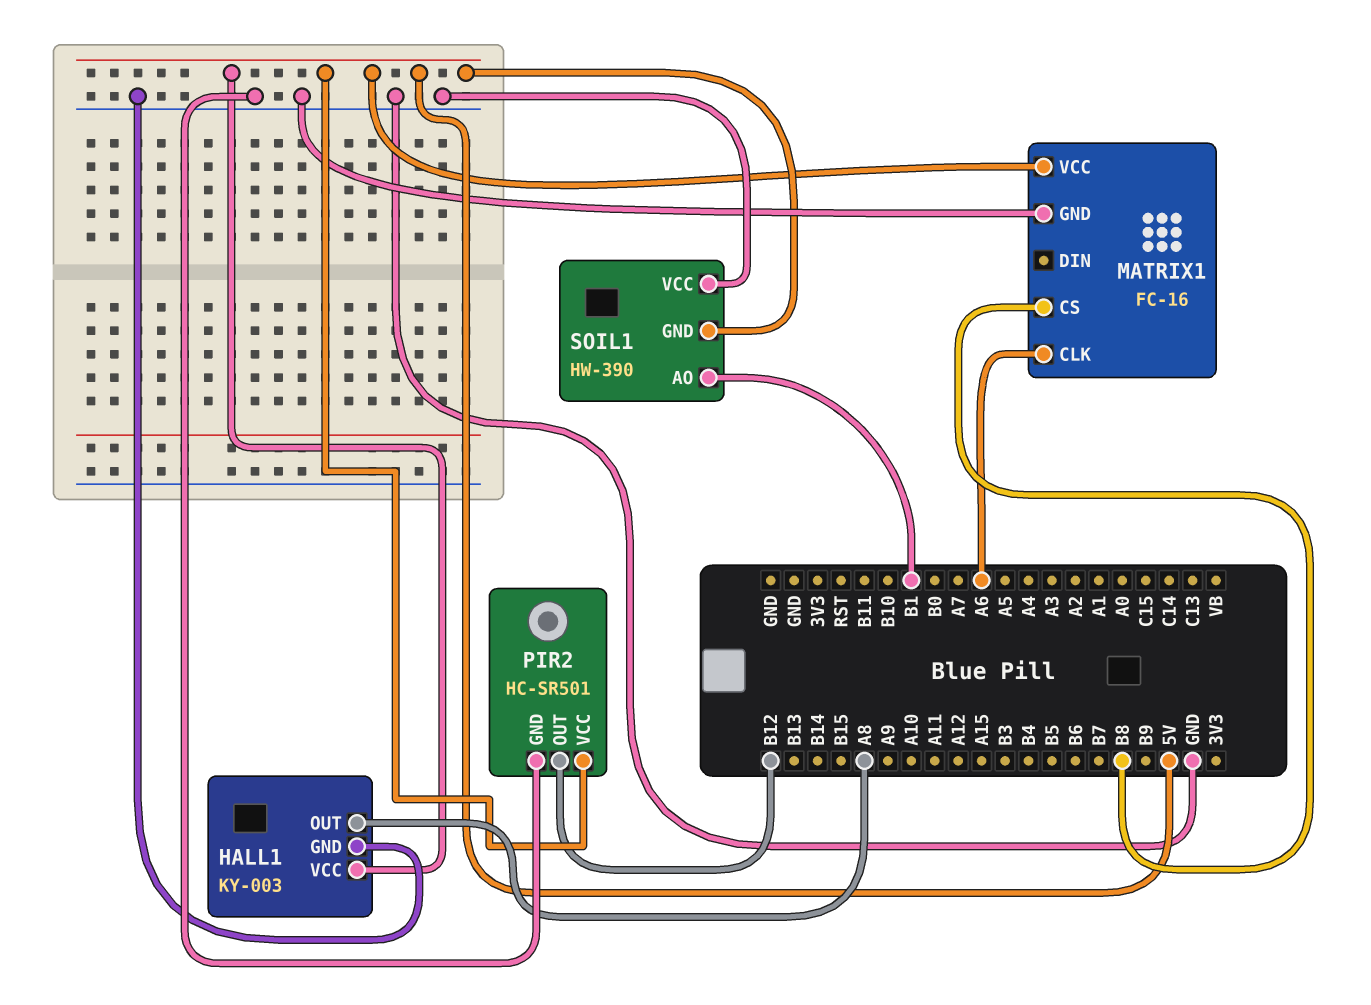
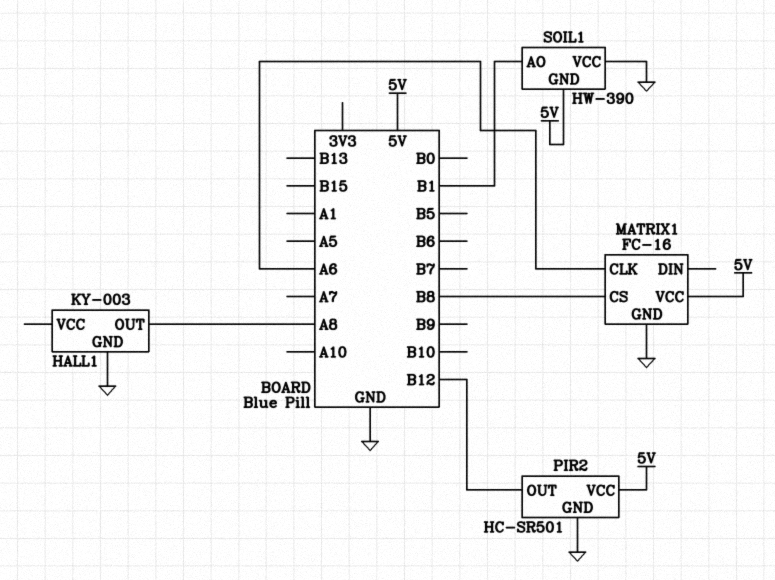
HALL1 pin VCC: 5V -> none

